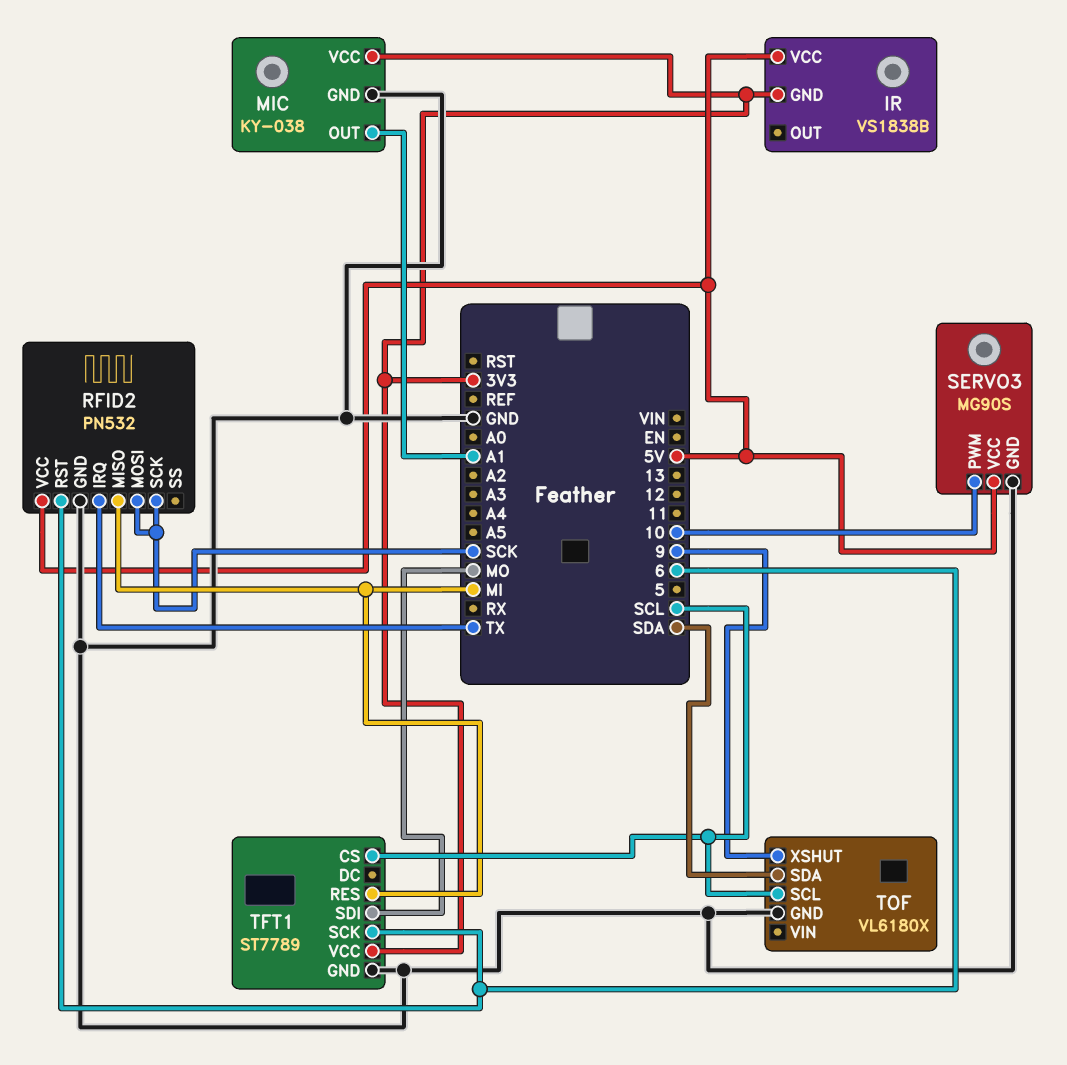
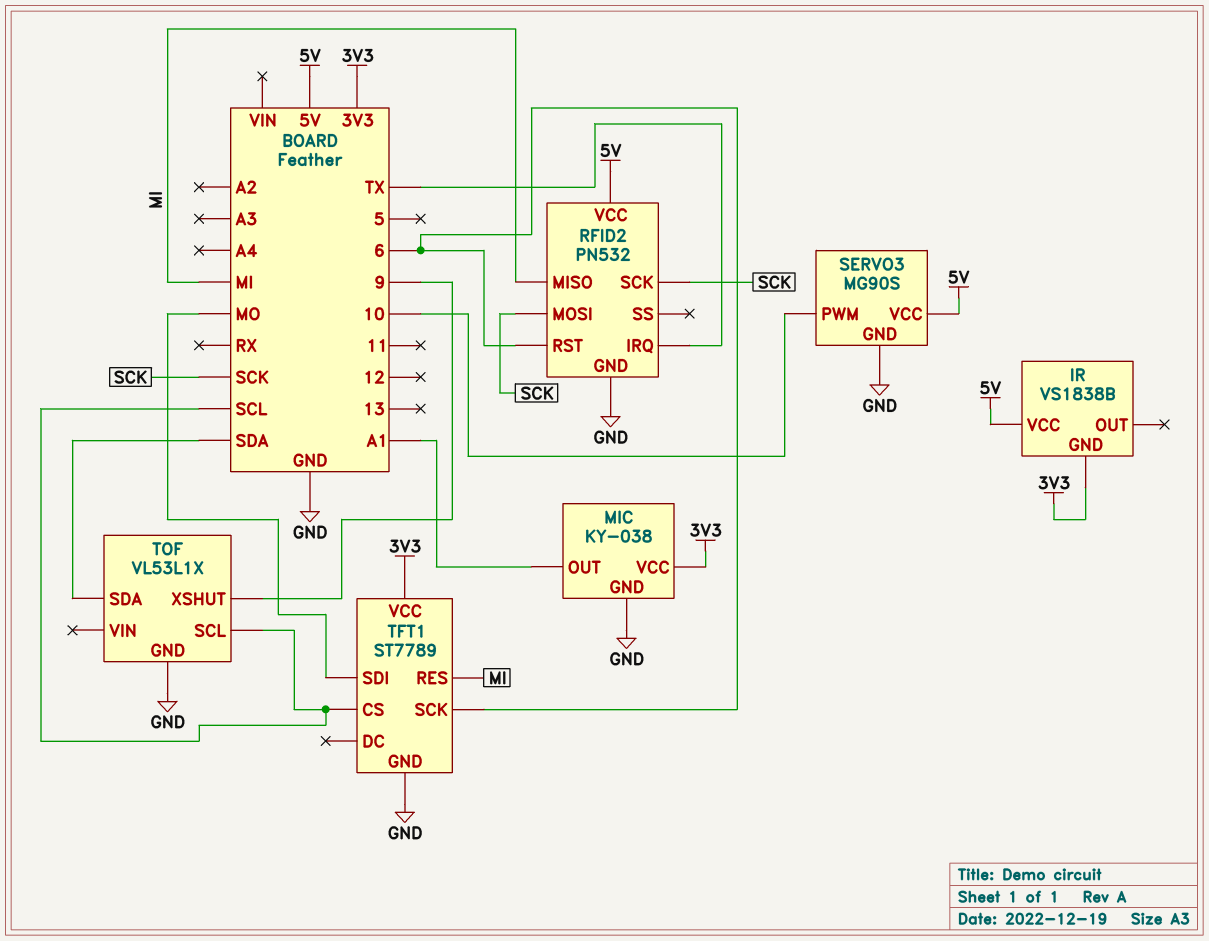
TOF: VL6180X -> VL53L1X

